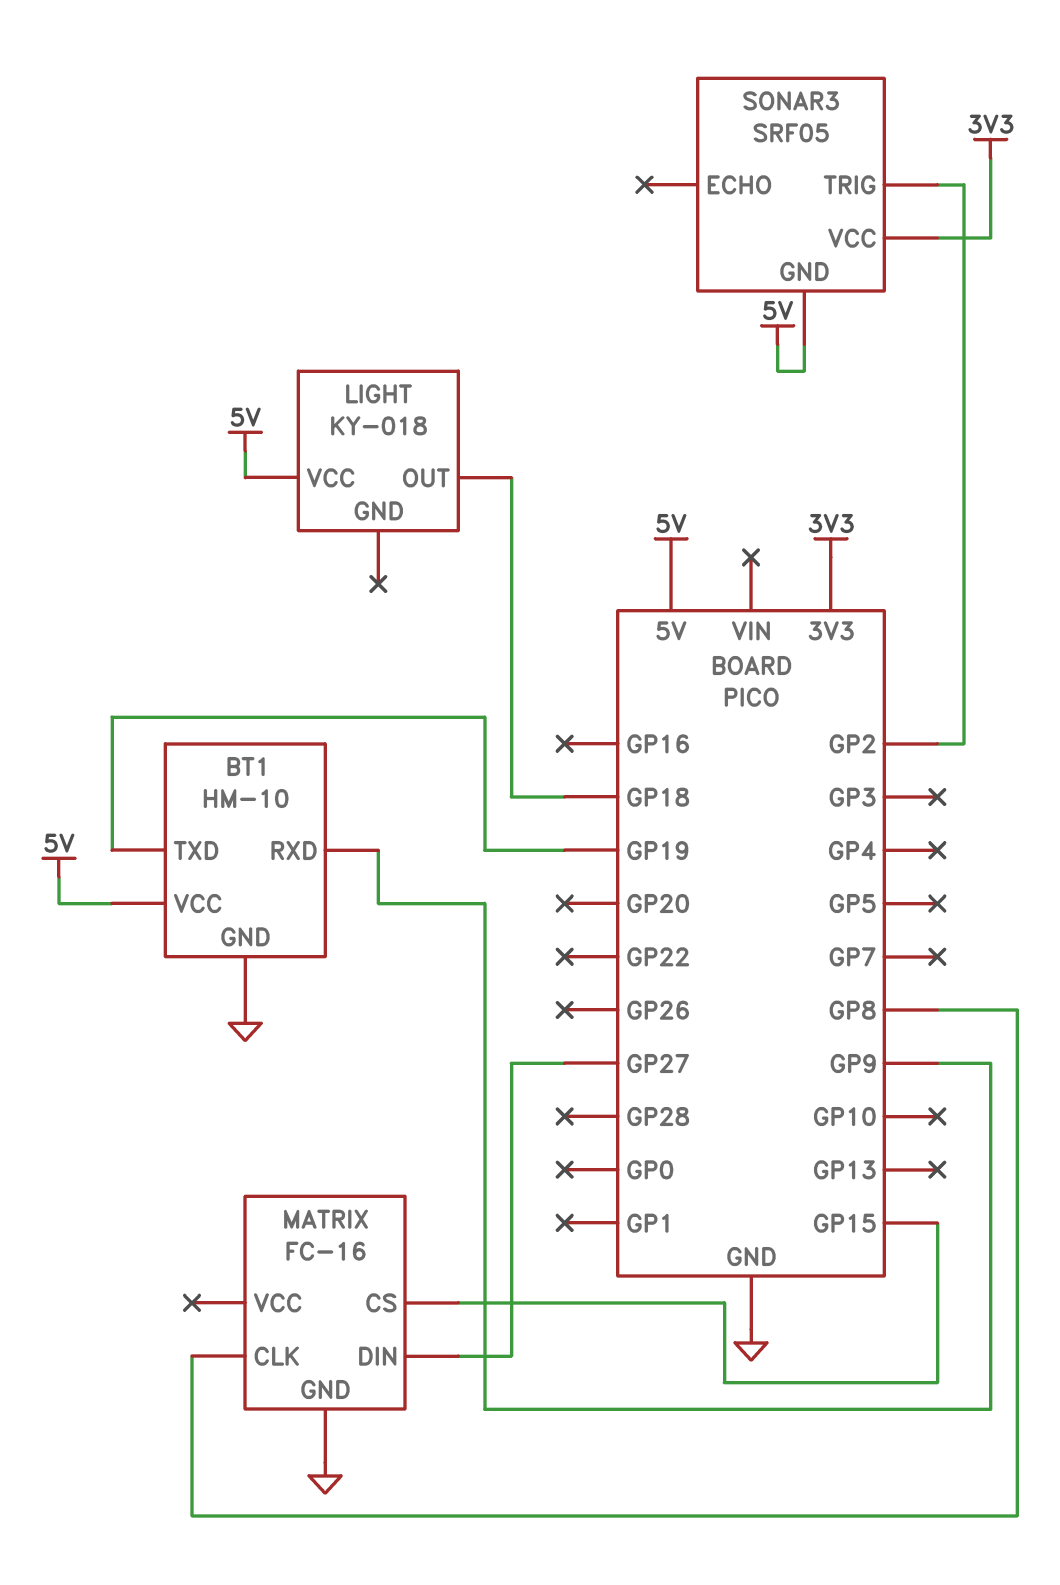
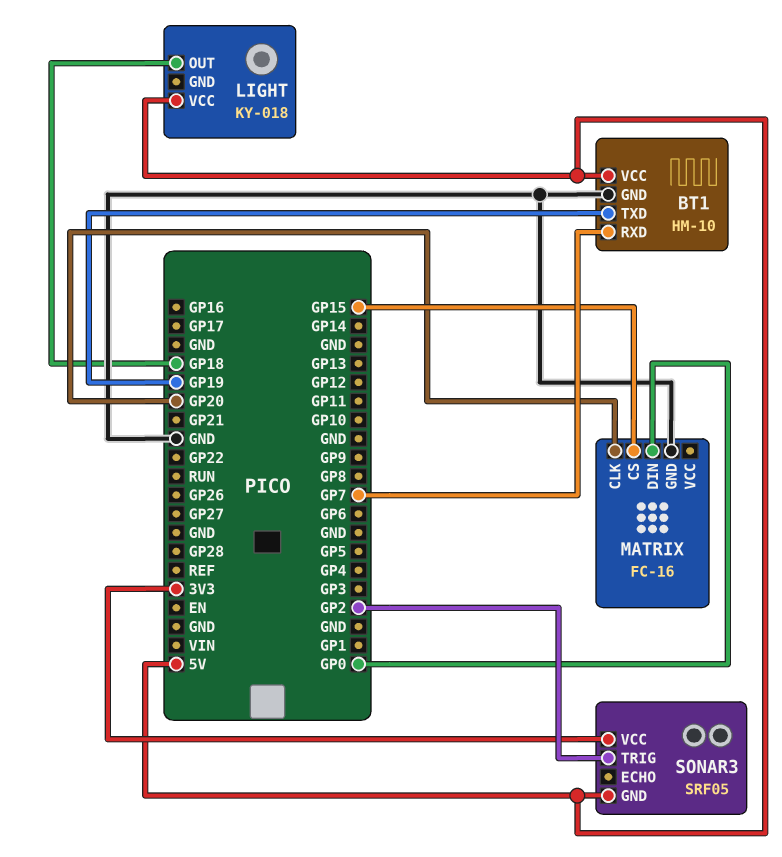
BT1 pin RXD: GP9 -> GP7
MATRIX pin CLK: GP8 -> GP20
MATRIX pin DIN: GP27 -> GP0

